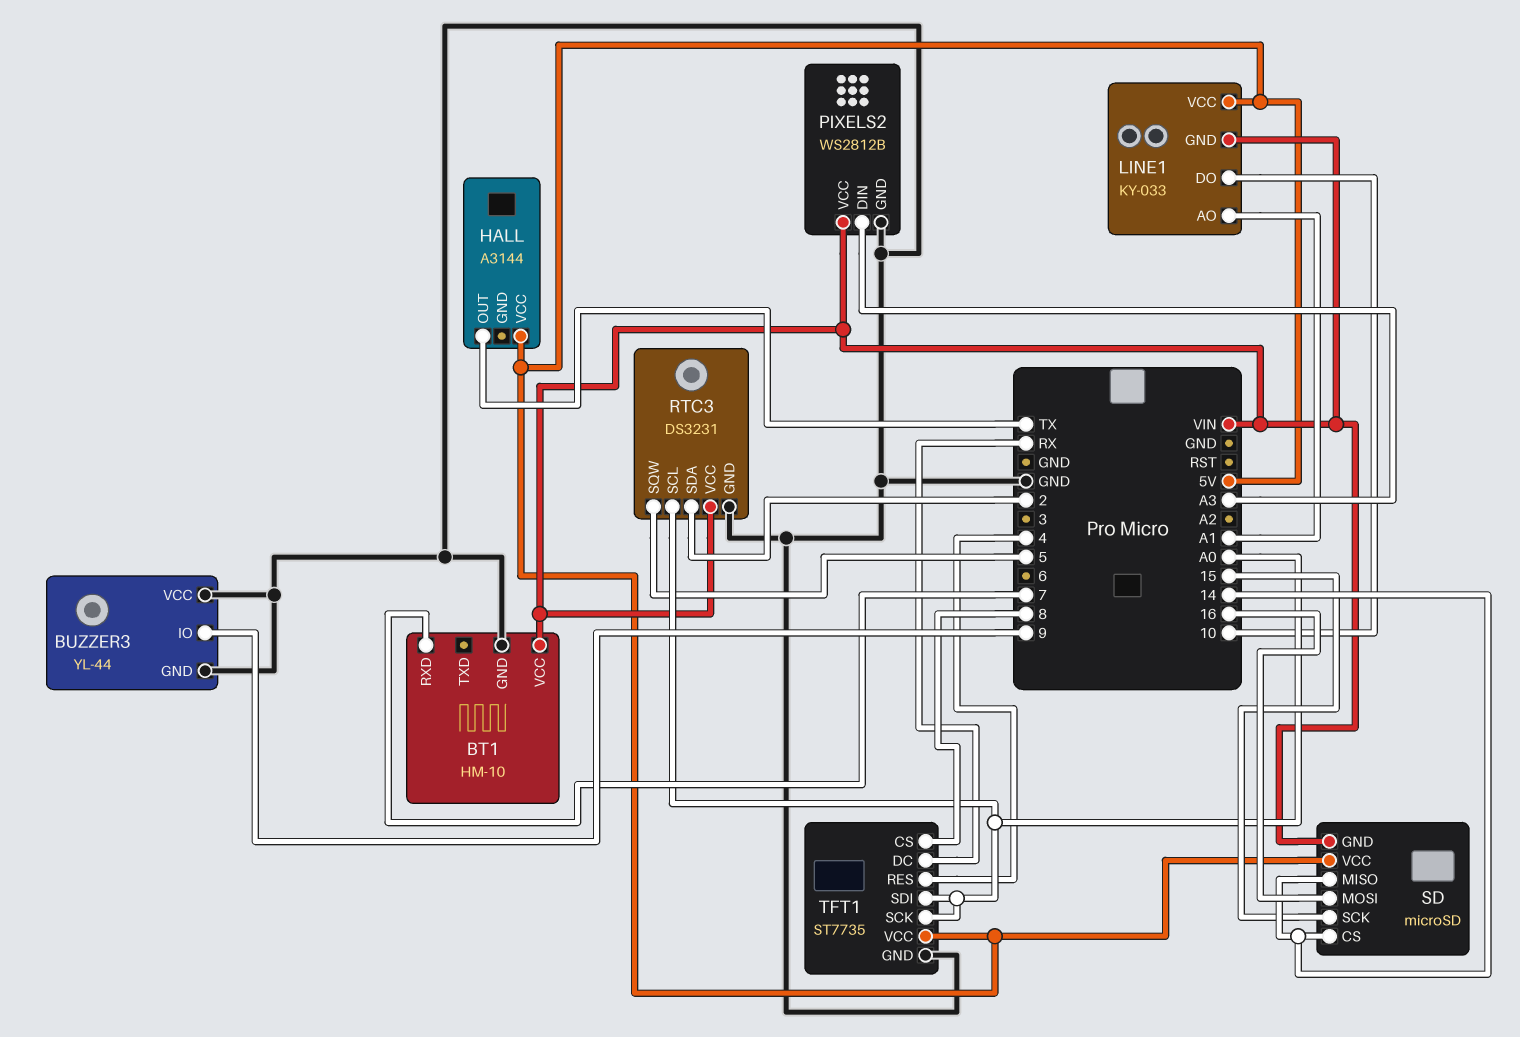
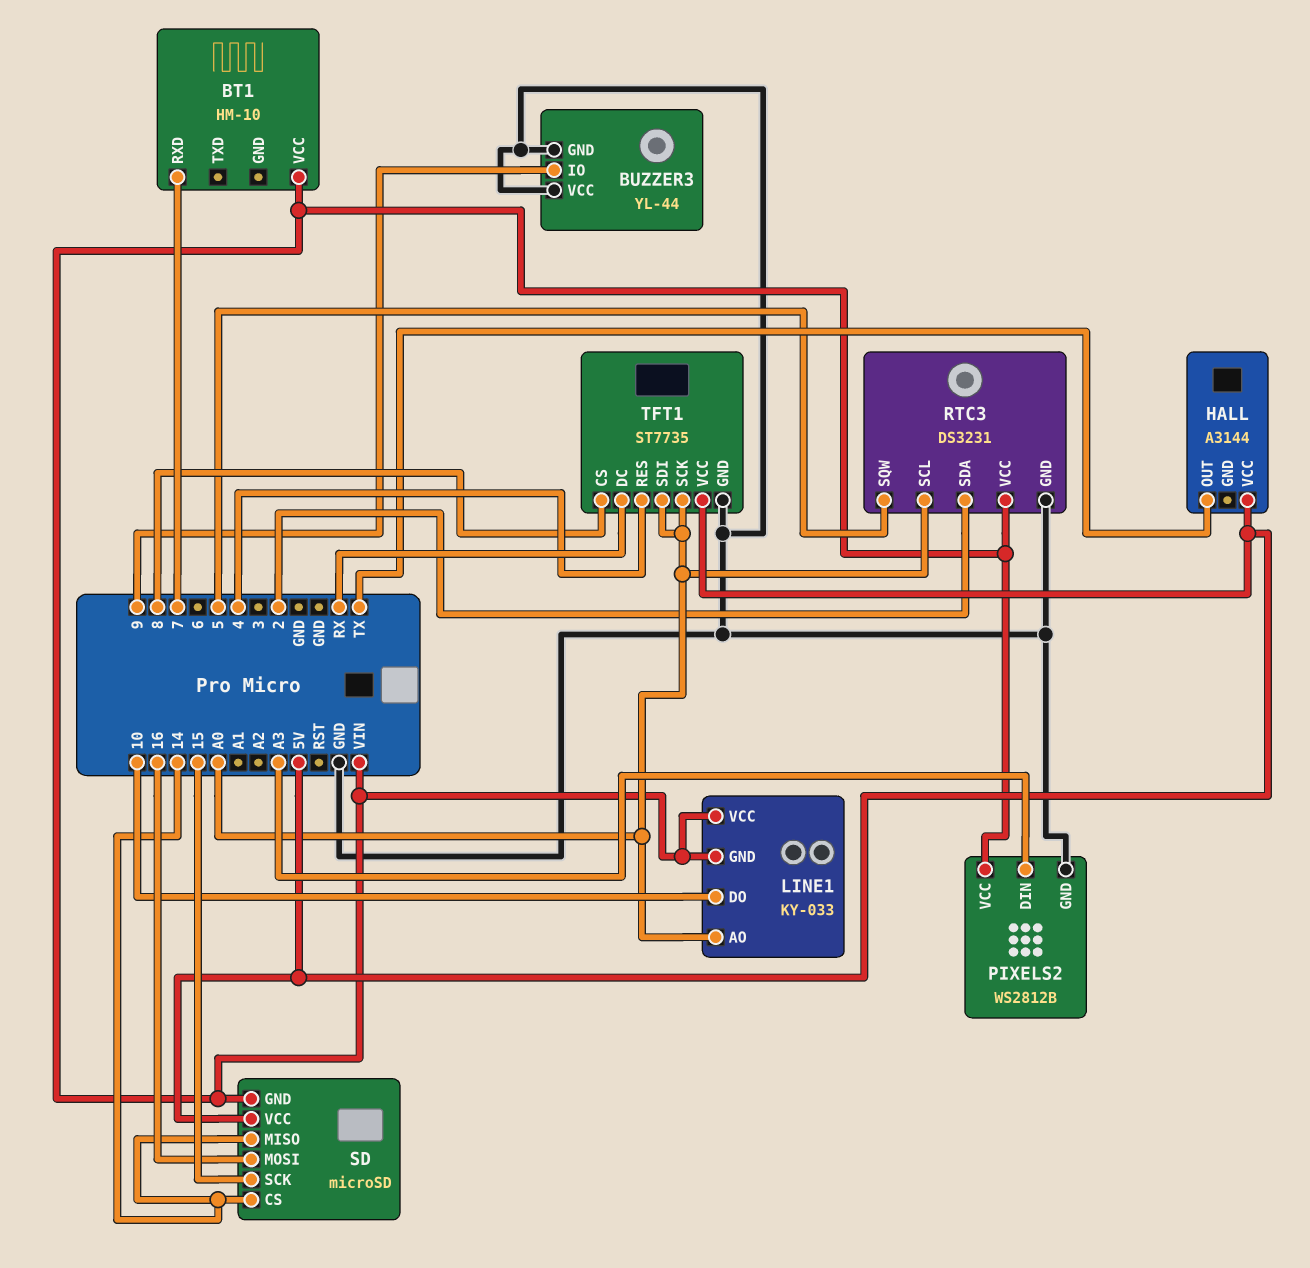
BT1 pin GND: GND -> none
LINE1 pin AO: A1 -> A0
LINE1 pin VCC: 5V -> VIN

